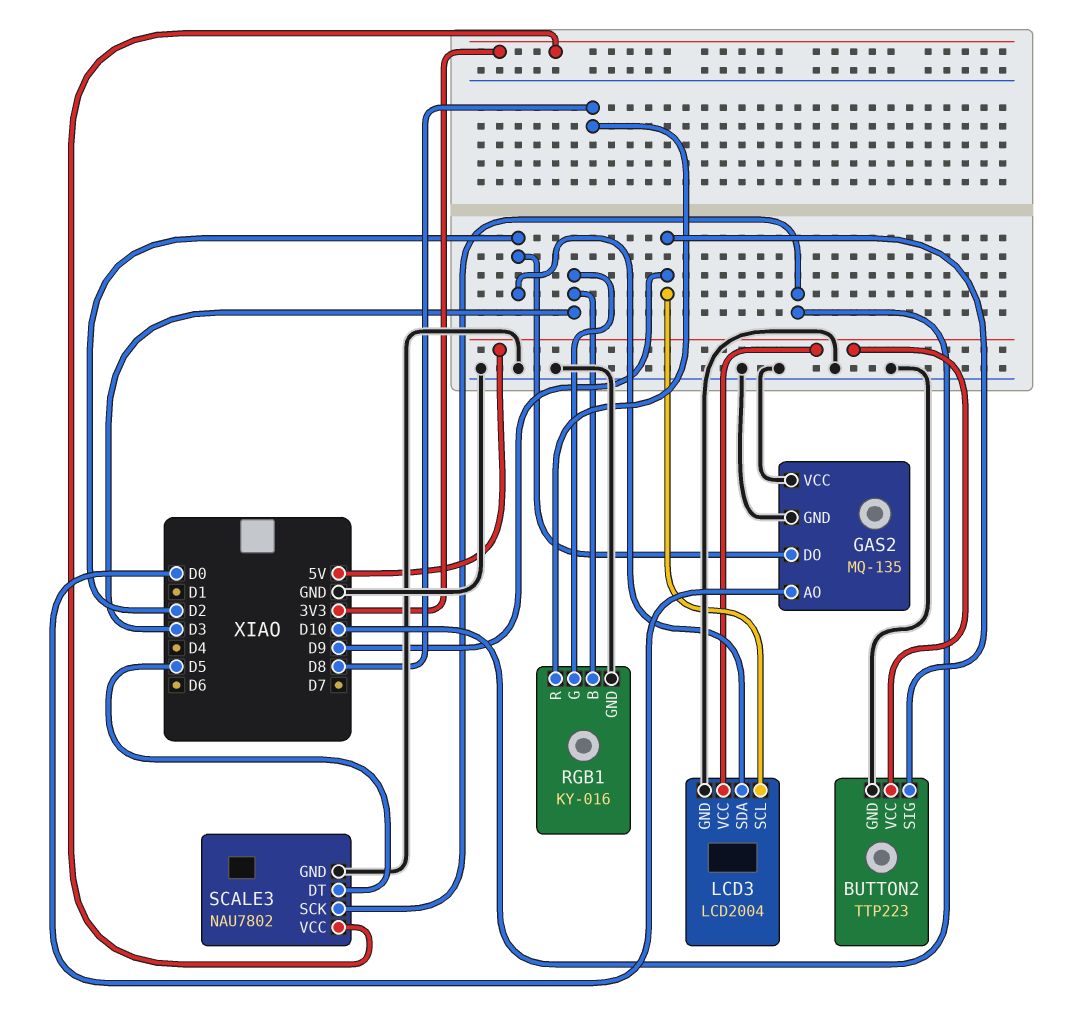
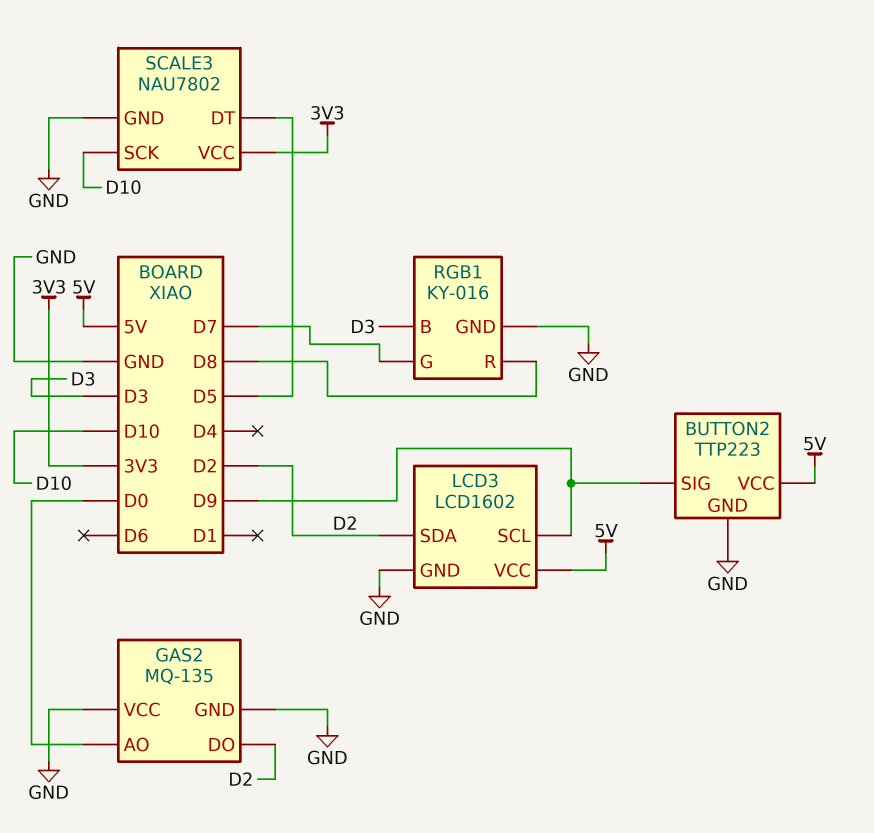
LCD3: LCD2004 -> LCD1602
RGB1 pin G: D3 -> D7

